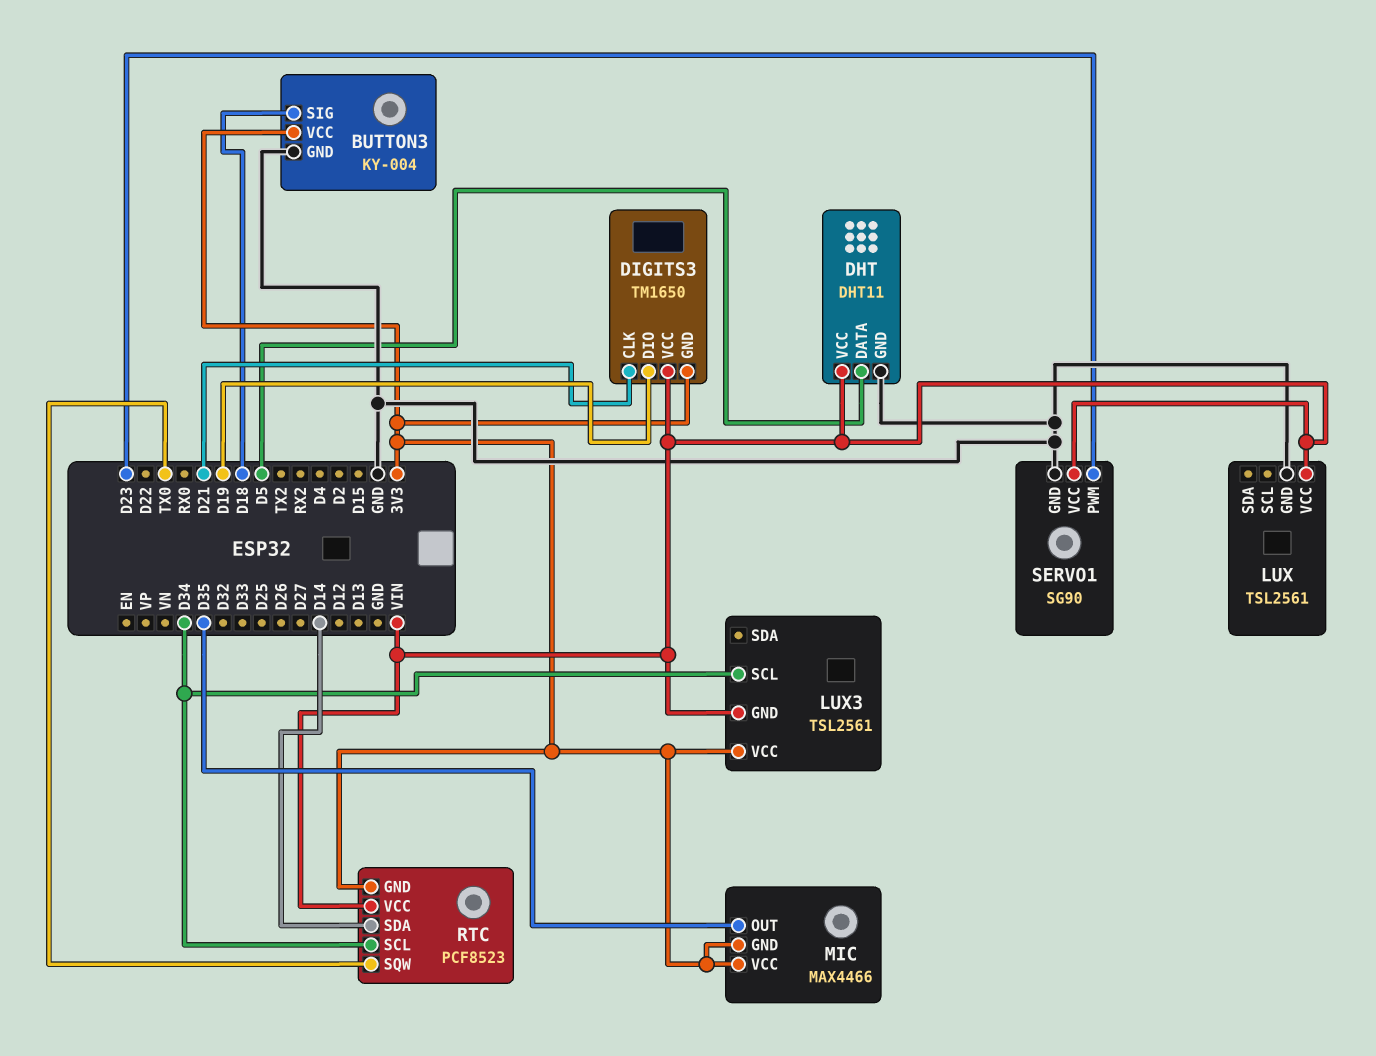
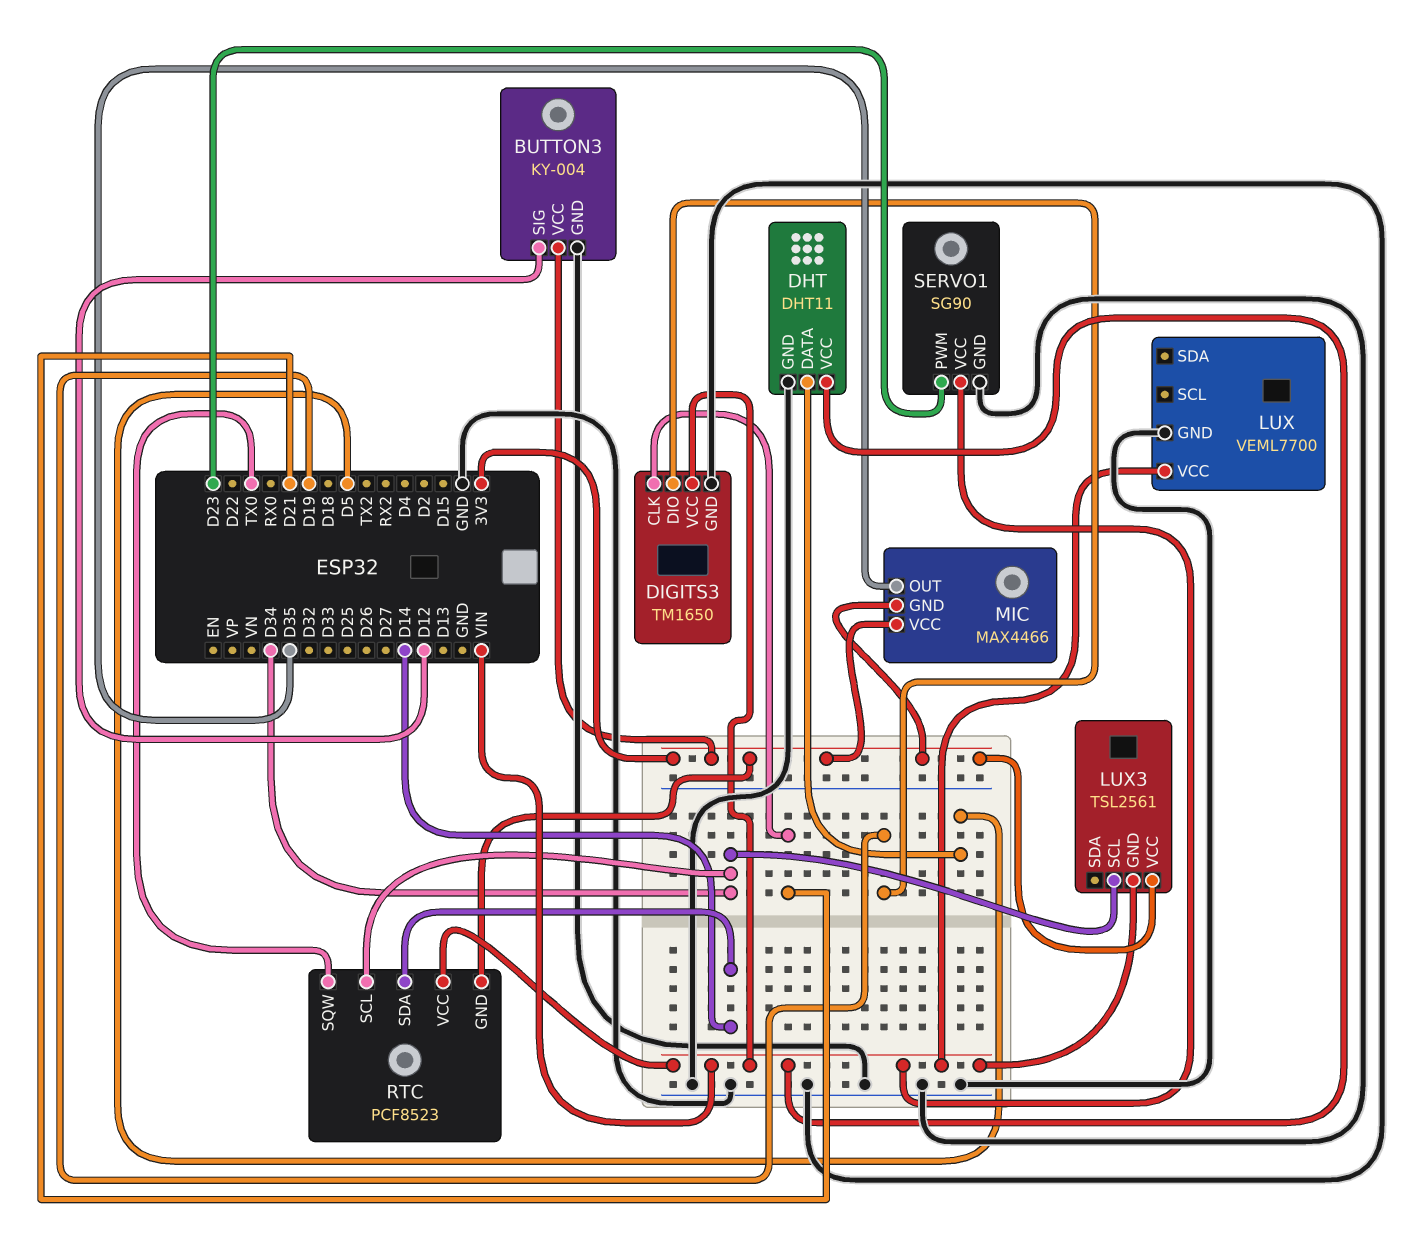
BUTTON3 pin SIG: D18 -> D12
DIGITS3 pin GND: 3V3 -> GND
LUX: TSL2561 -> VEML7700

